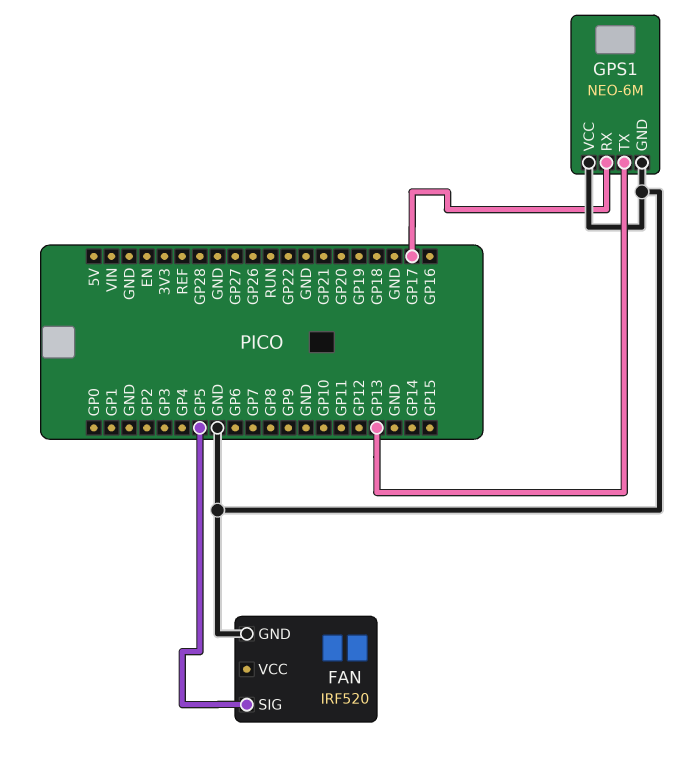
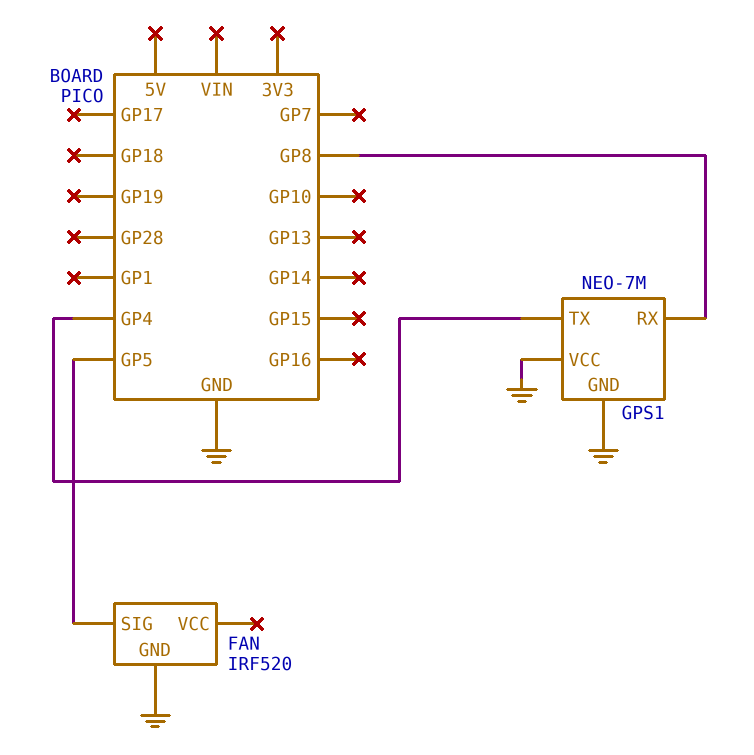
GPS1: NEO-6M -> NEO-7M
GPS1 pin RX: GP17 -> GP8
GPS1 pin TX: GP13 -> GP4

